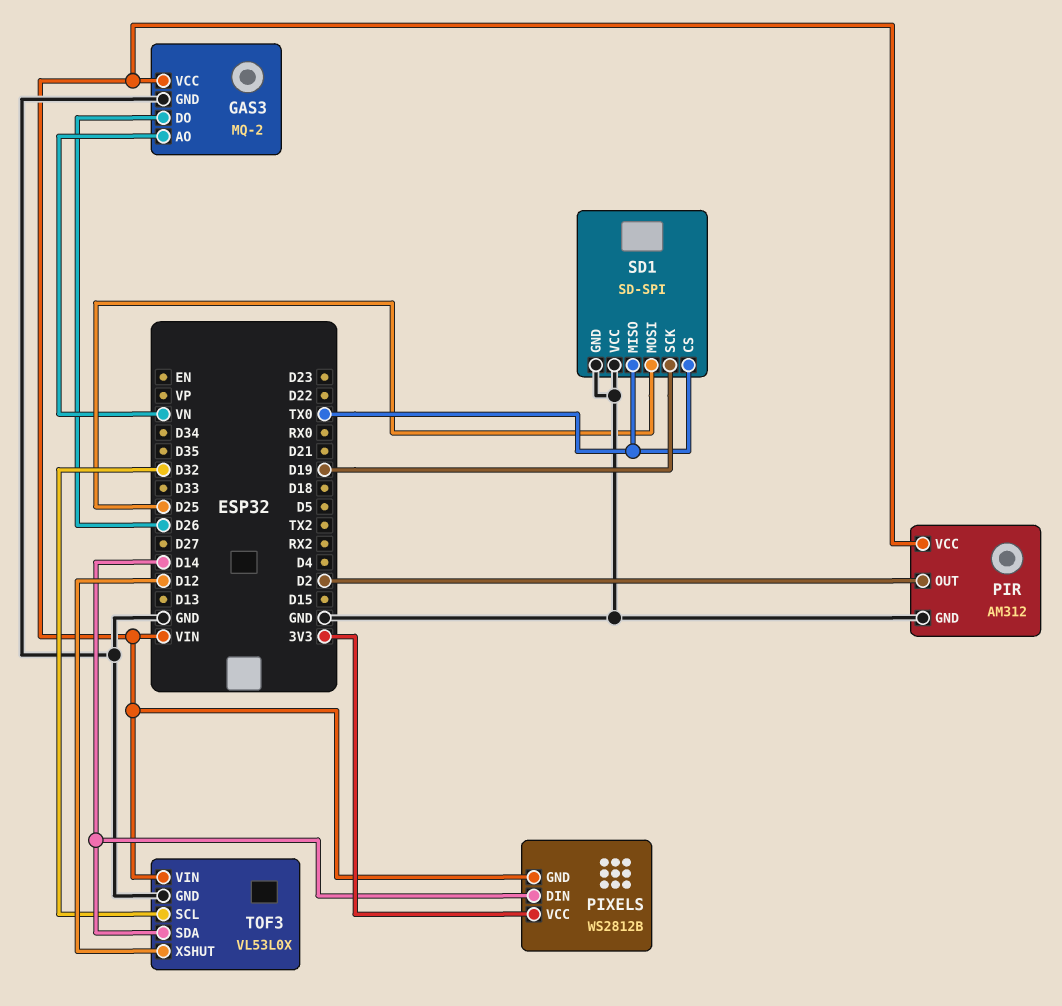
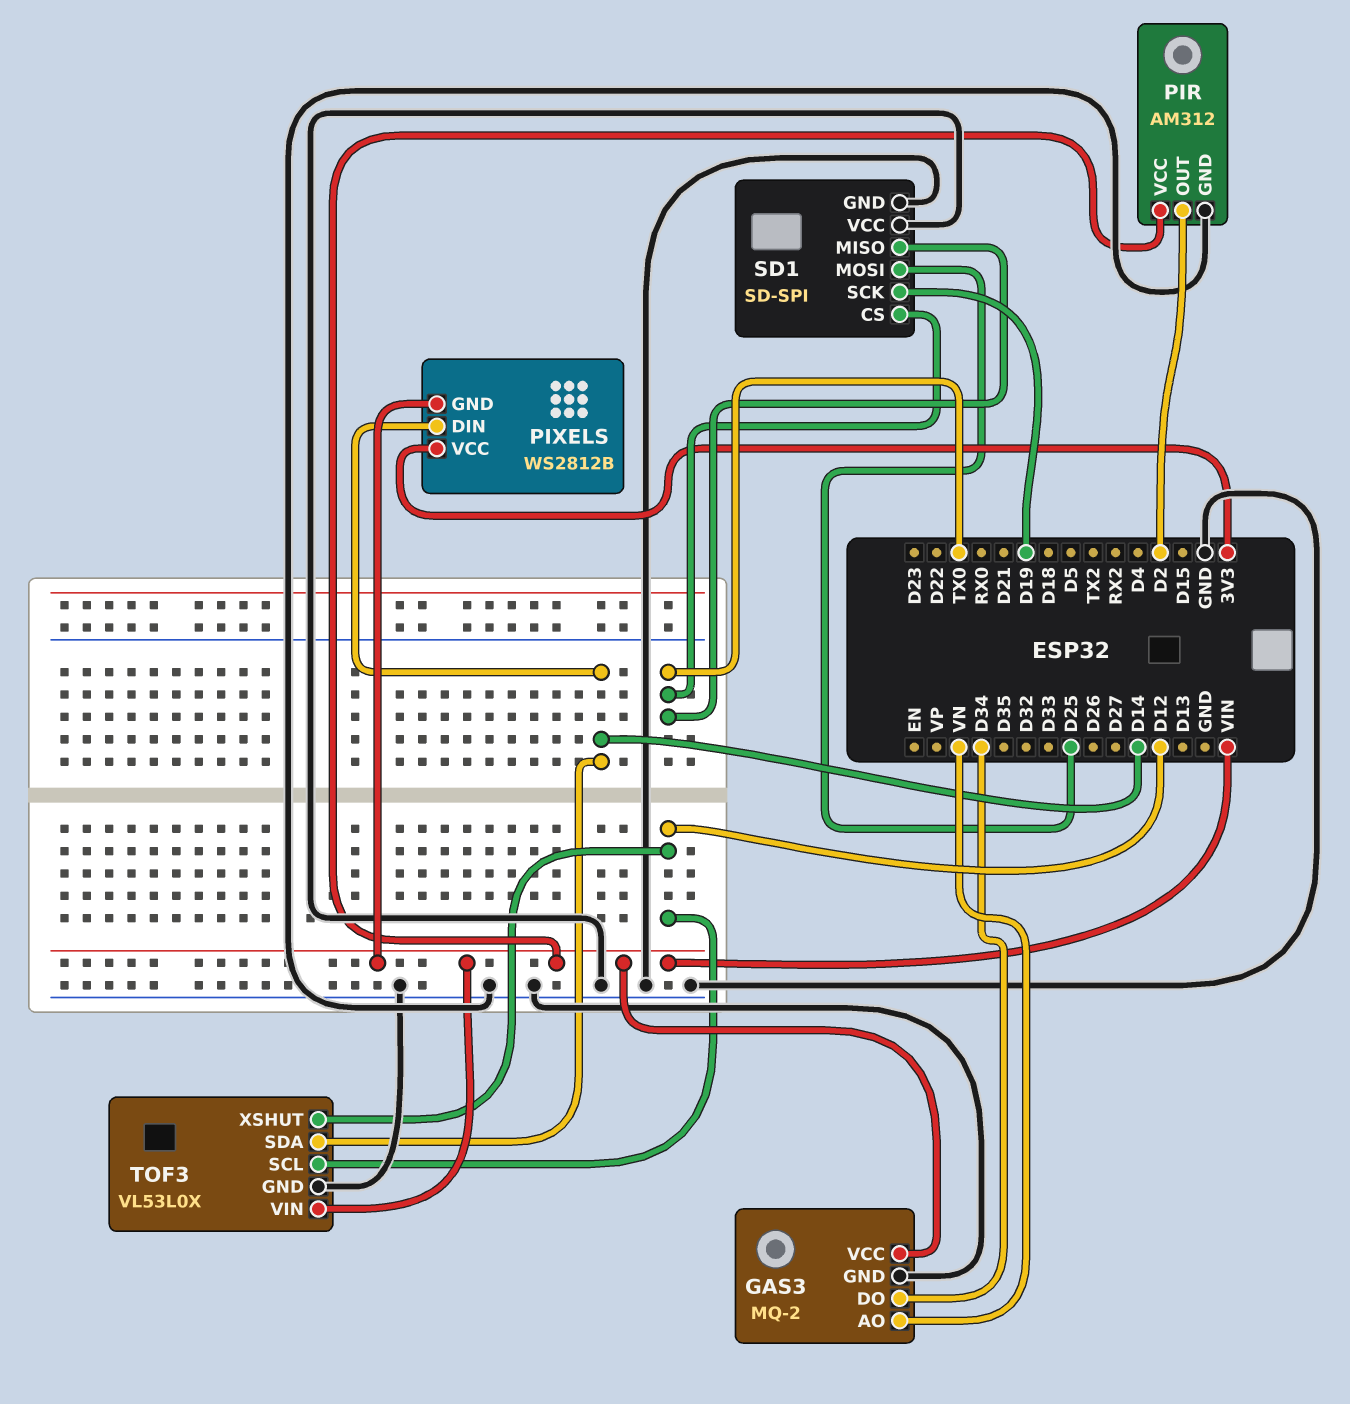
GAS3 pin DO: D26 -> D34
TOF3 pin SCL: D32 -> D12

